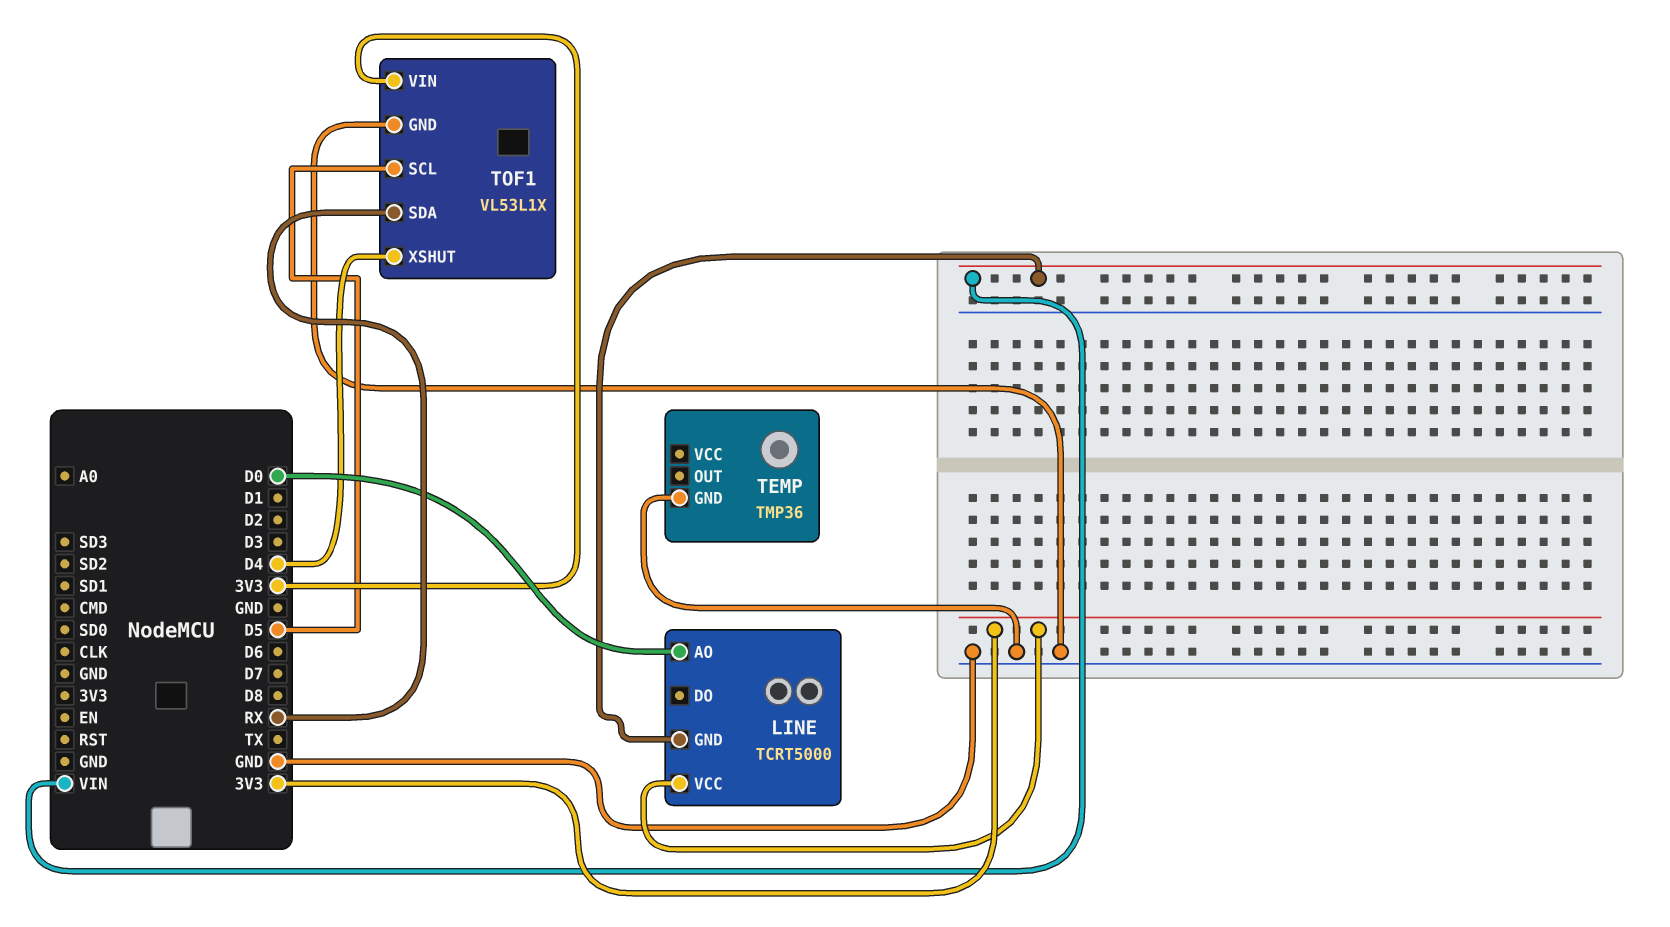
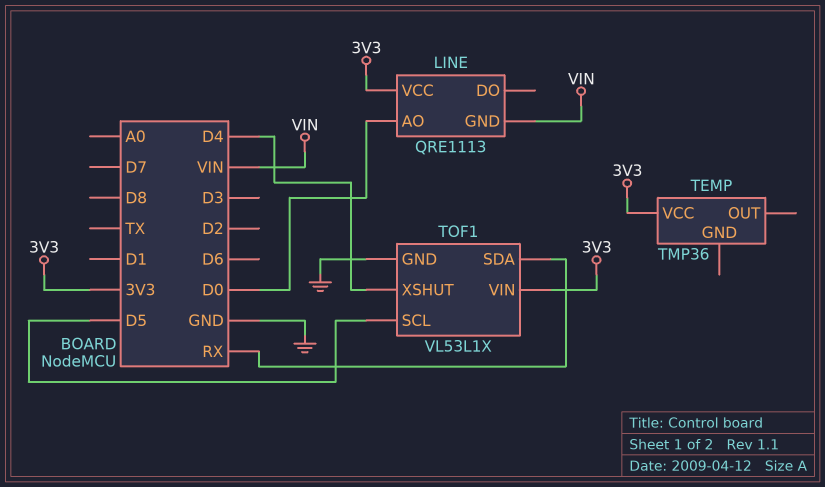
LINE: TCRT5000 -> QRE1113
TEMP pin GND: GND -> none
TEMP pin VCC: none -> 3V3

